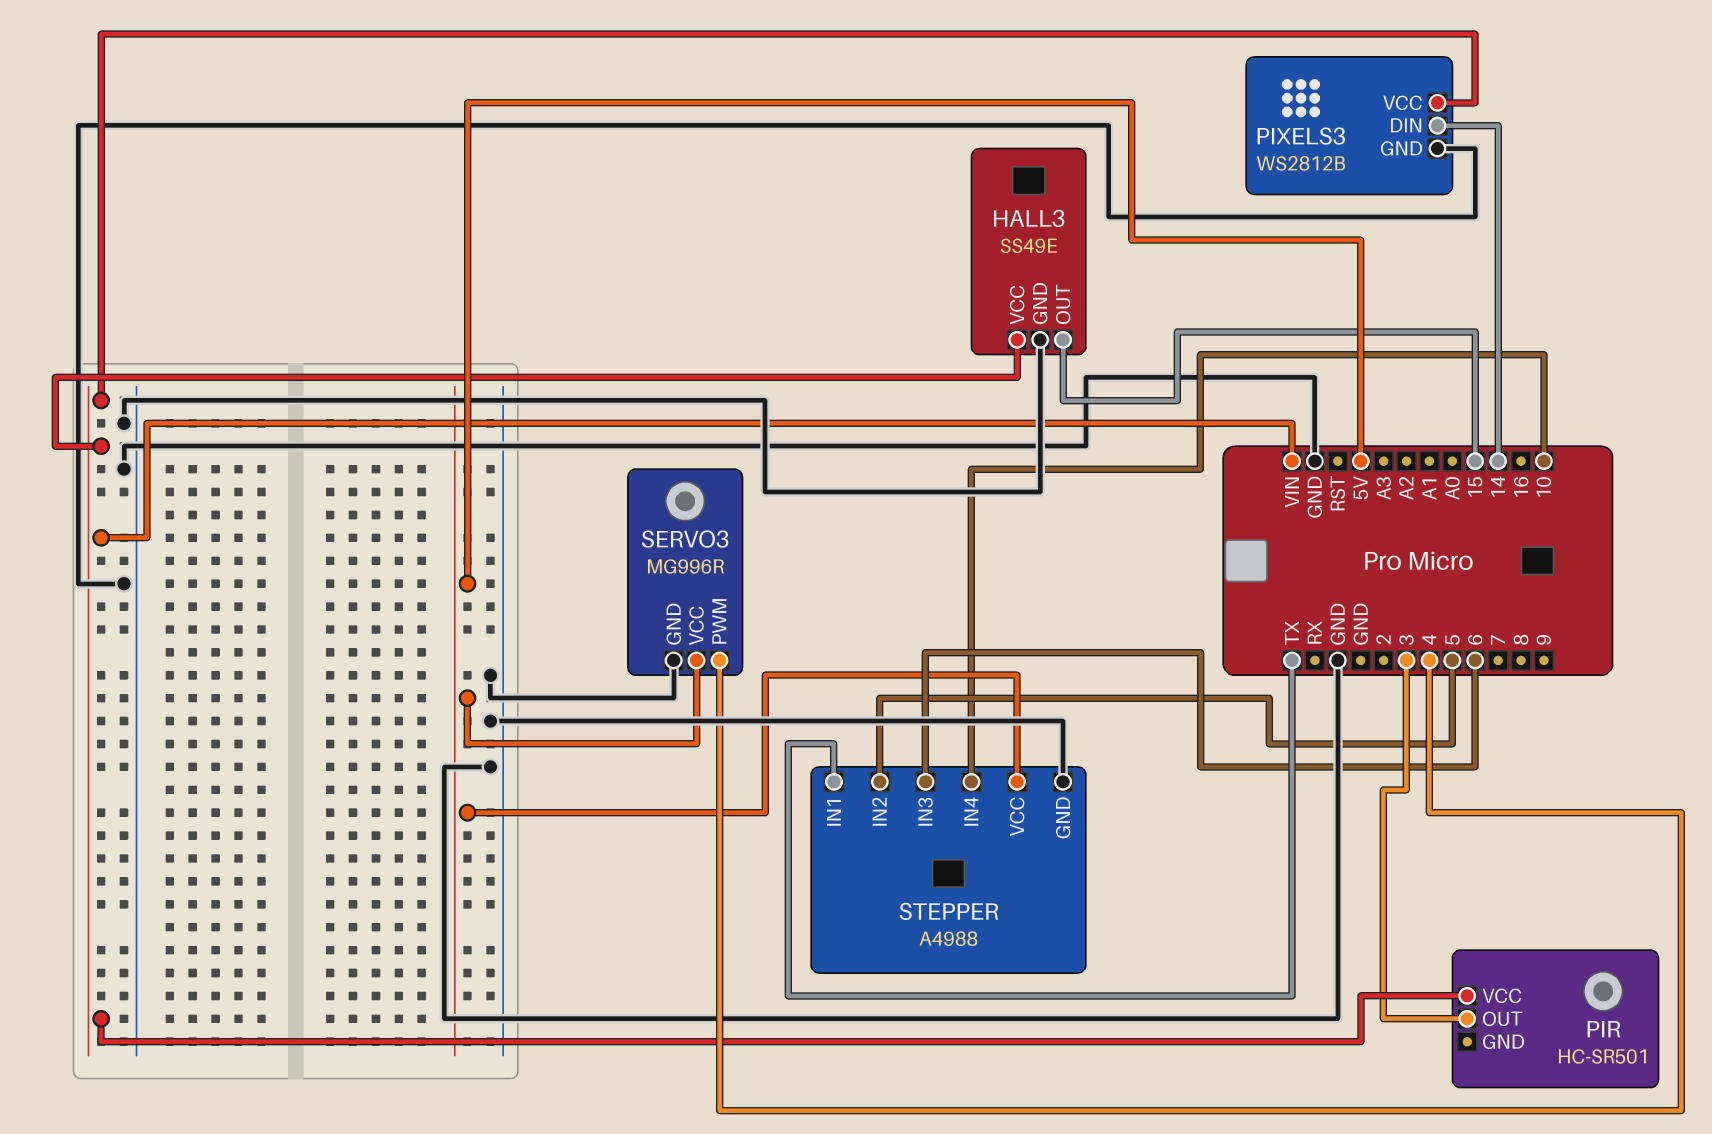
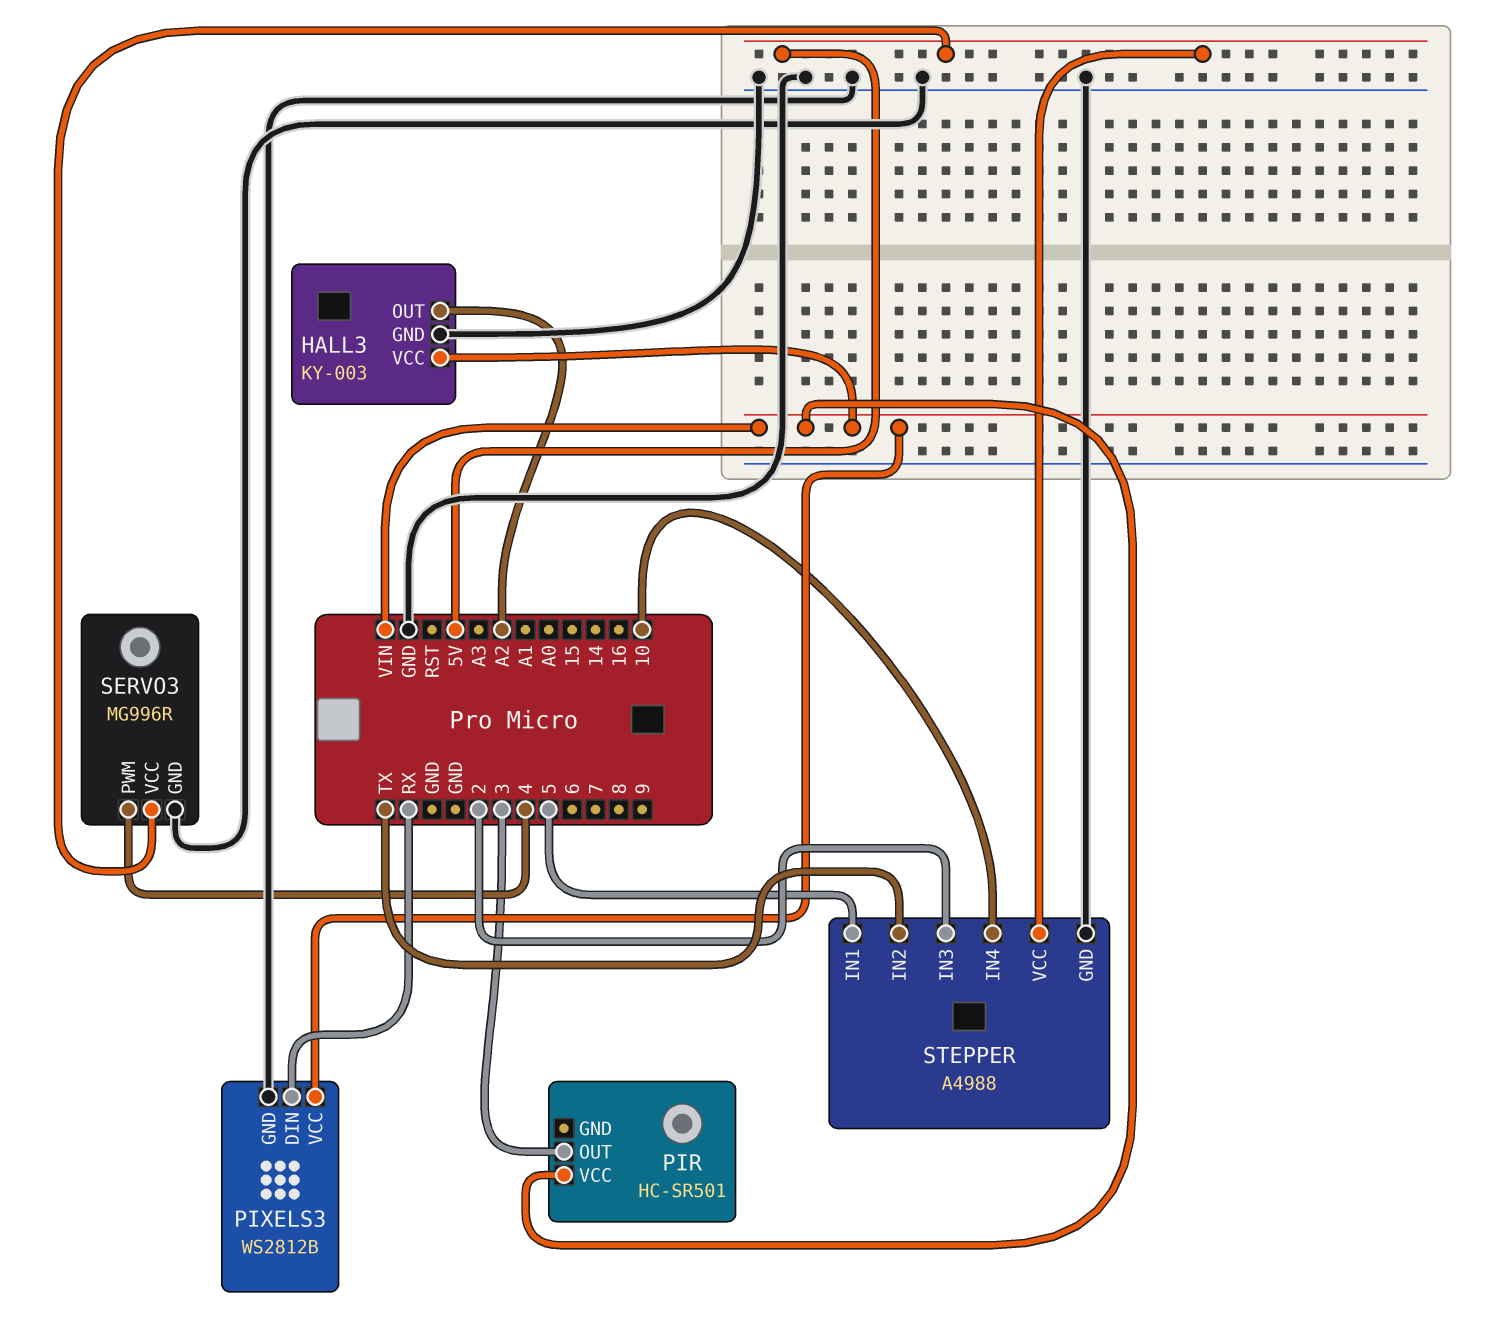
HALL3: SS49E -> KY-003
HALL3 pin OUT: 15 -> A2
PIXELS3 pin DIN: 14 -> RX
STEPPER pin IN1: TX -> 5
STEPPER pin IN2: 5 -> TX
STEPPER pin IN3: 6 -> 2

